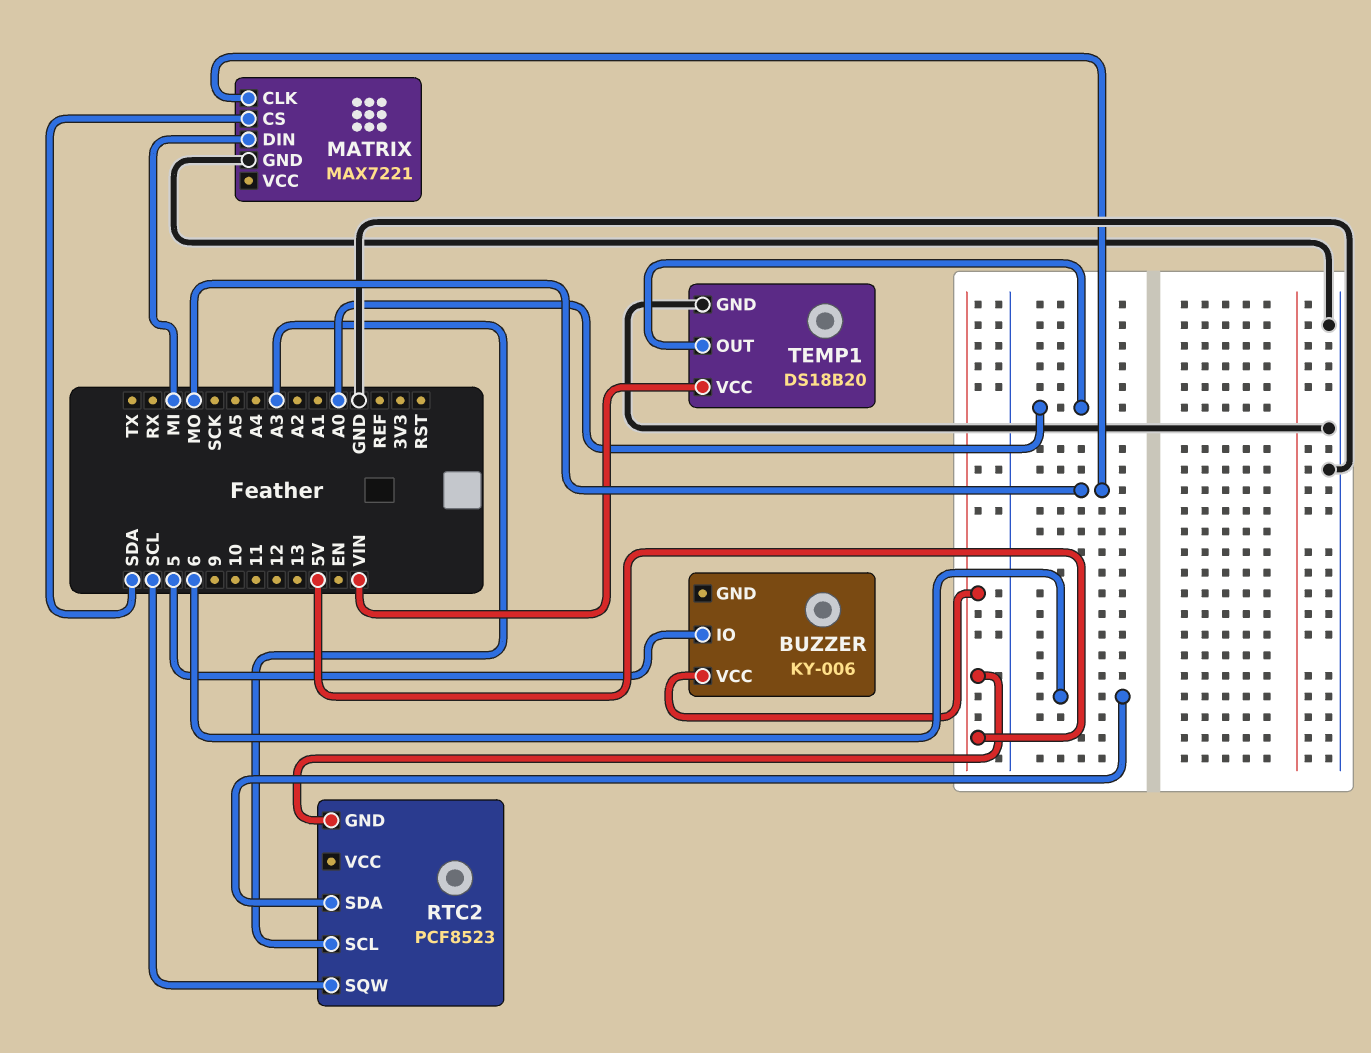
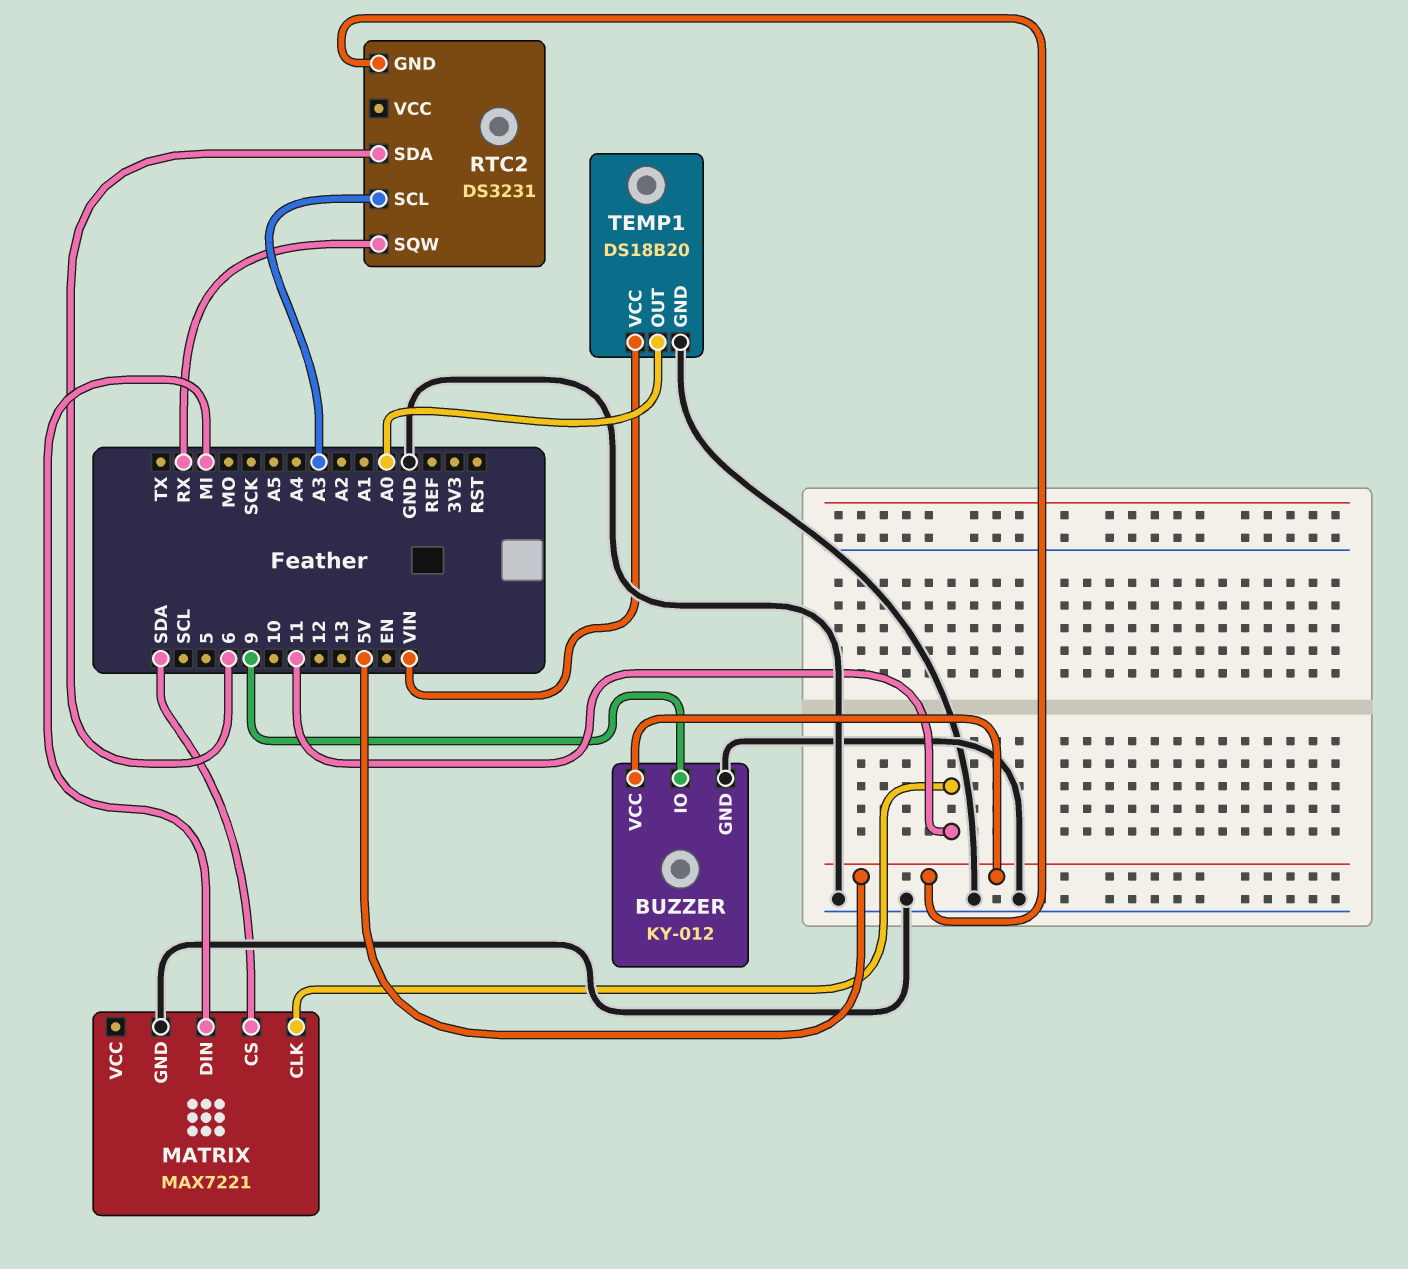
BUZZER: KY-006 -> KY-012
BUZZER pin GND: none -> GND
BUZZER pin IO: 5 -> 9
MATRIX pin CLK: MO -> 11
RTC2: PCF8523 -> DS3231
RTC2 pin SQW: SCL -> RX

